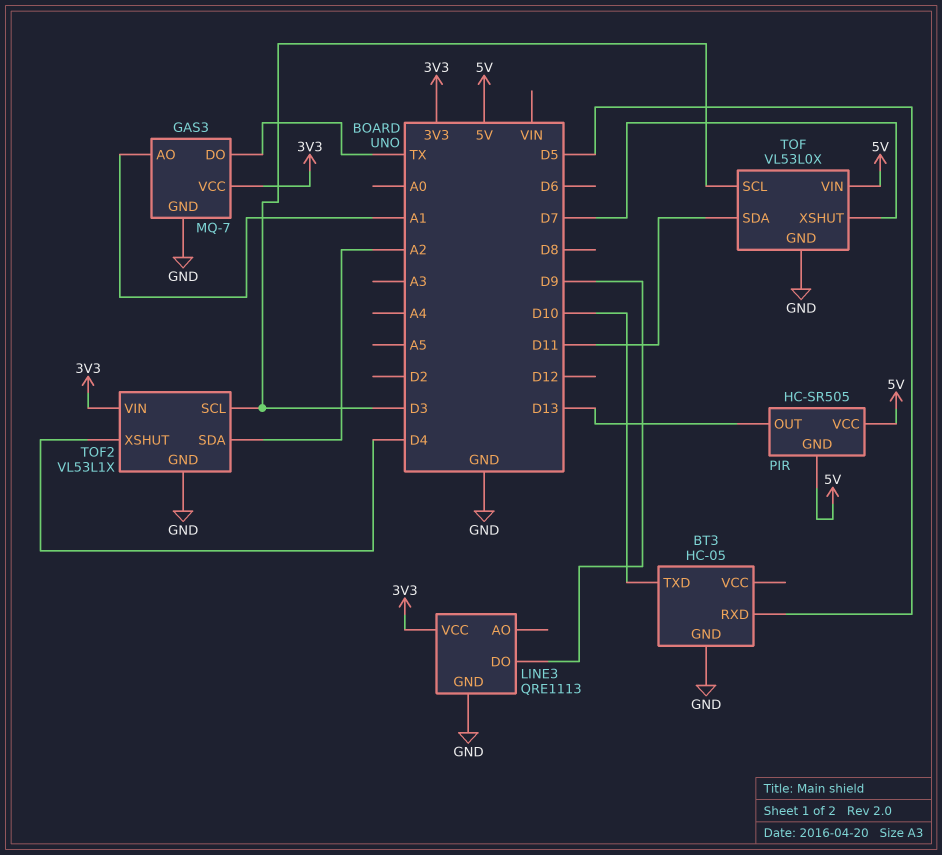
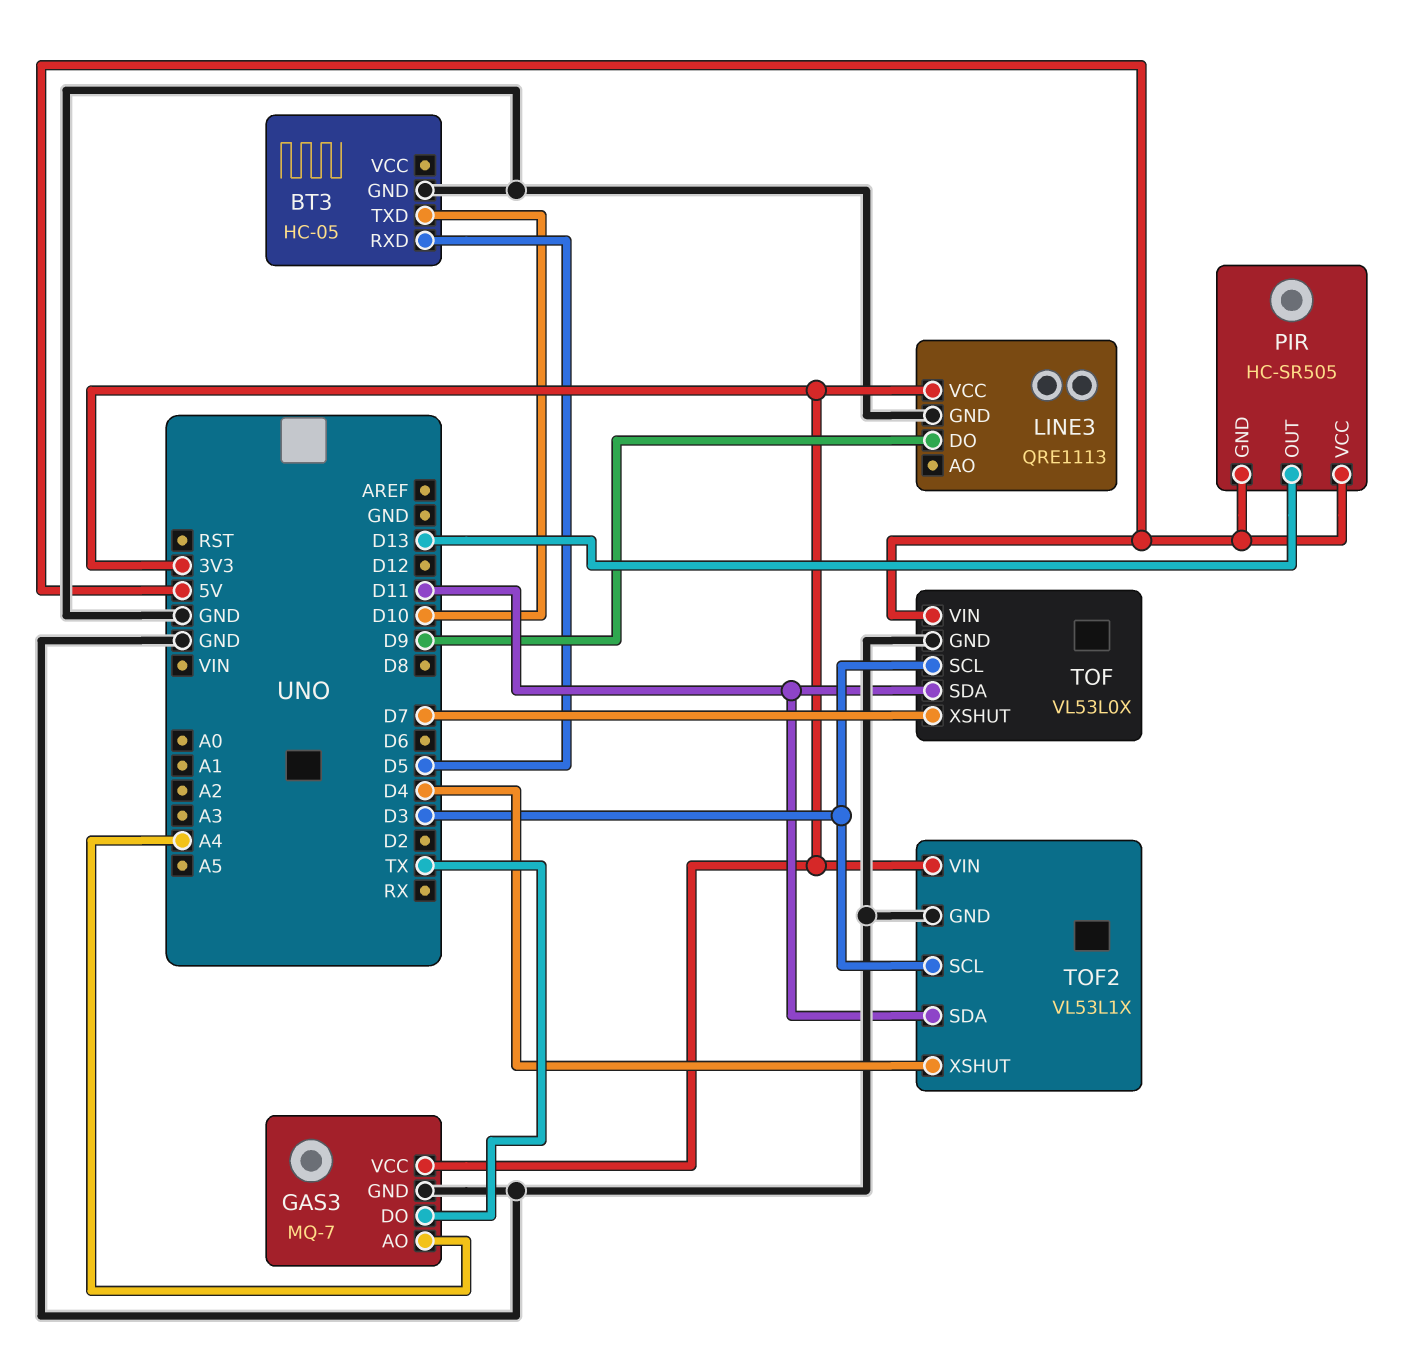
GAS3 pin AO: A1 -> A4
TOF2 pin SDA: A2 -> D11

